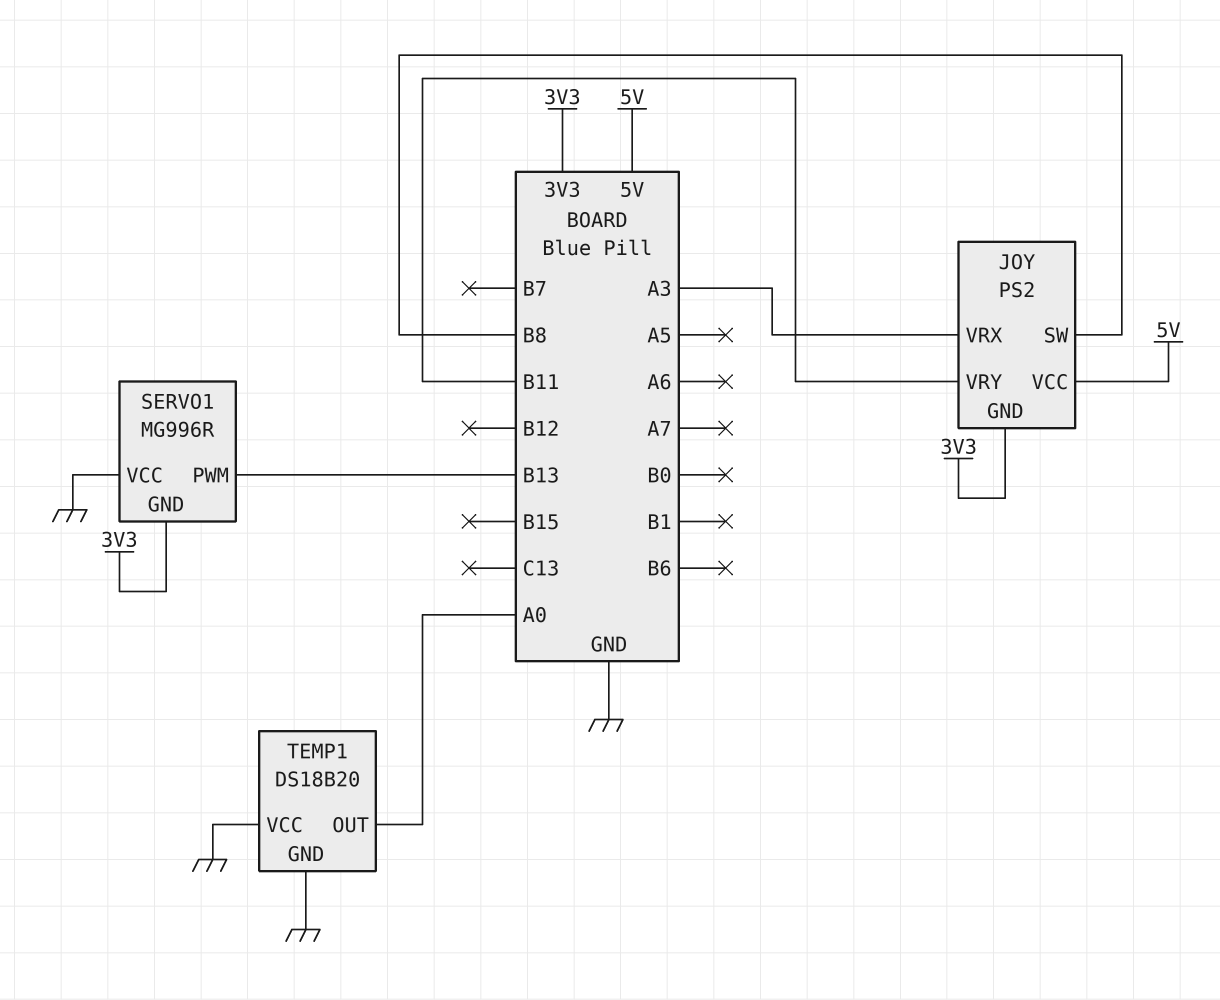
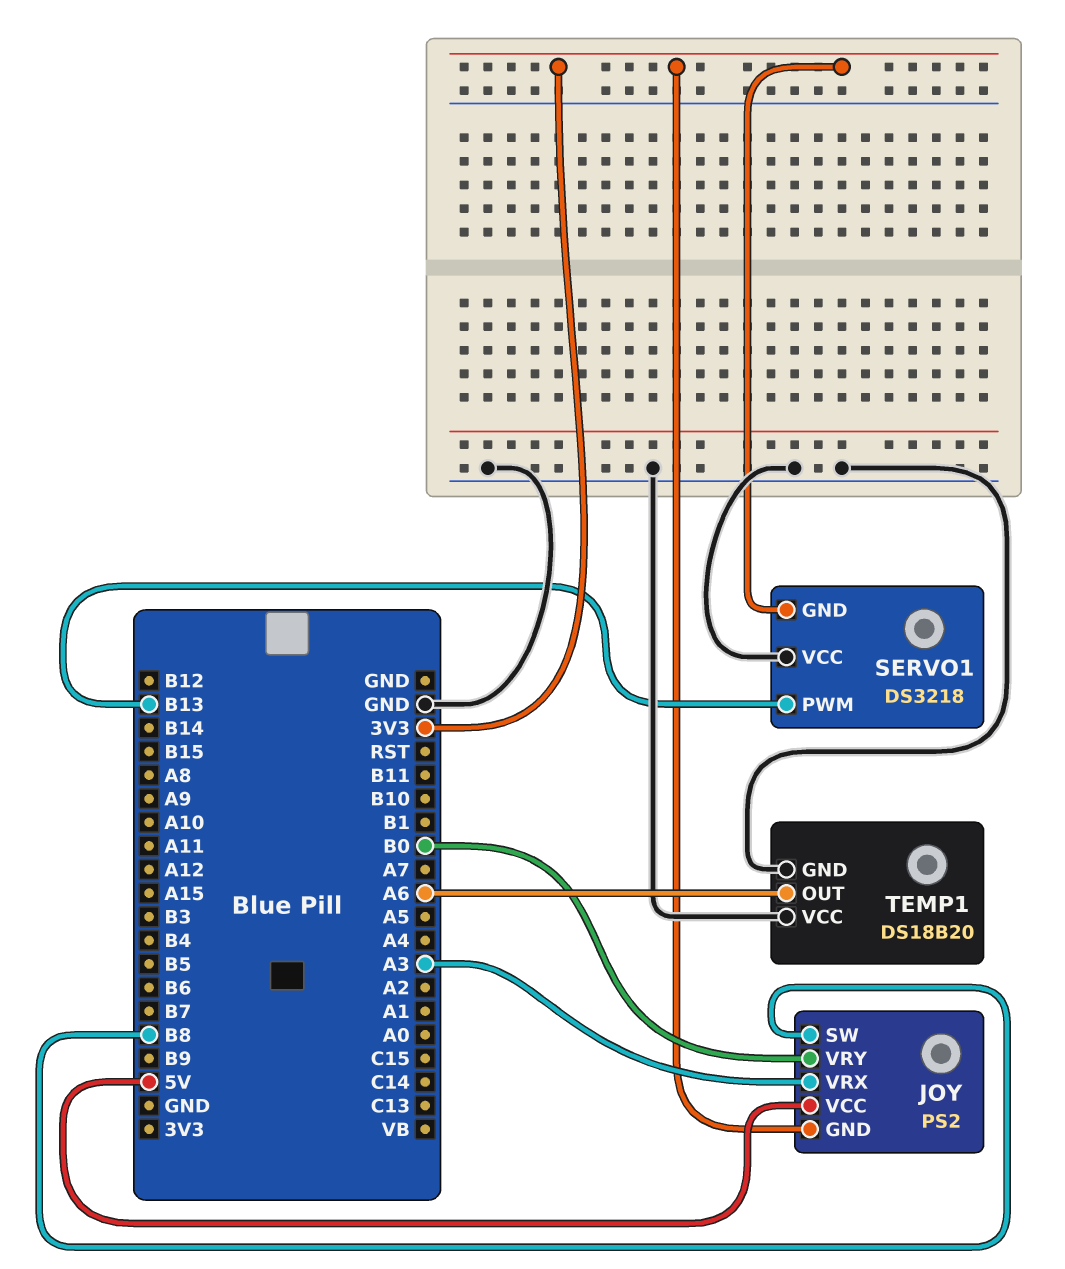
JOY pin VRY: B11 -> B0
SERVO1: MG996R -> DS3218
TEMP1 pin OUT: A0 -> A6

